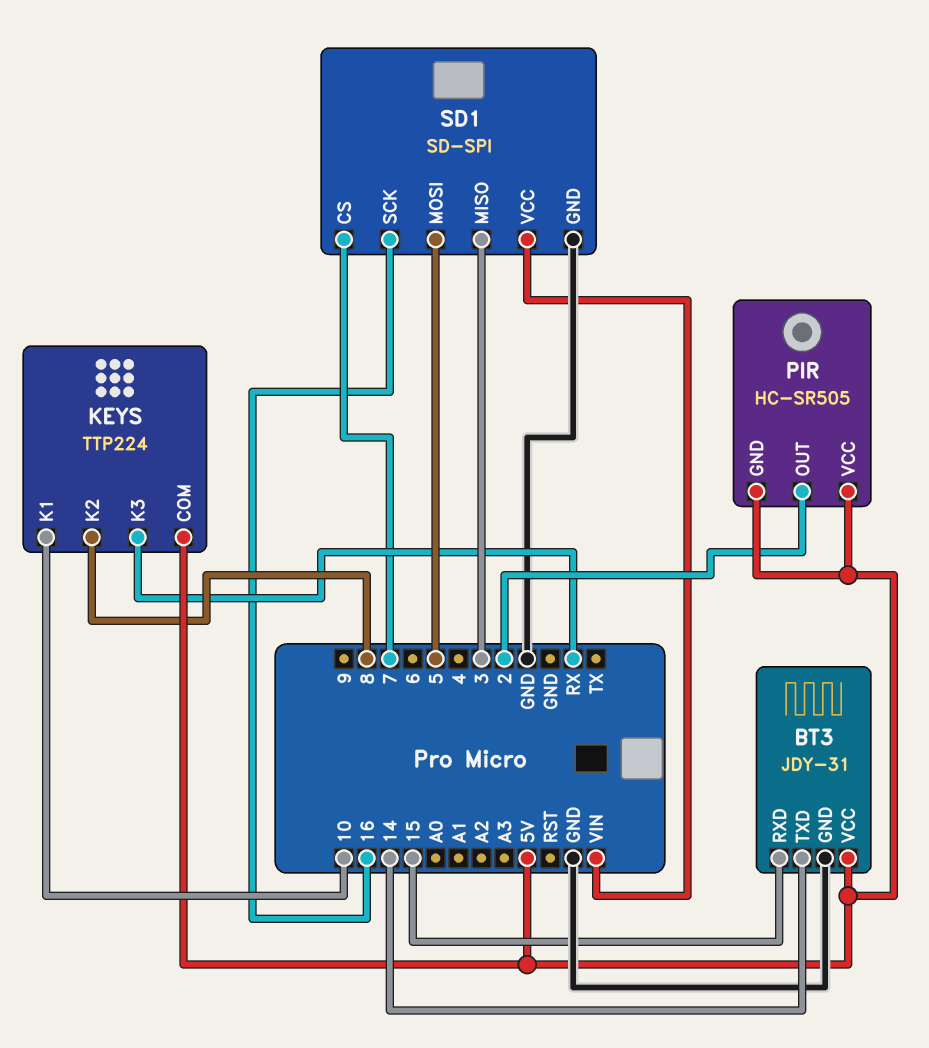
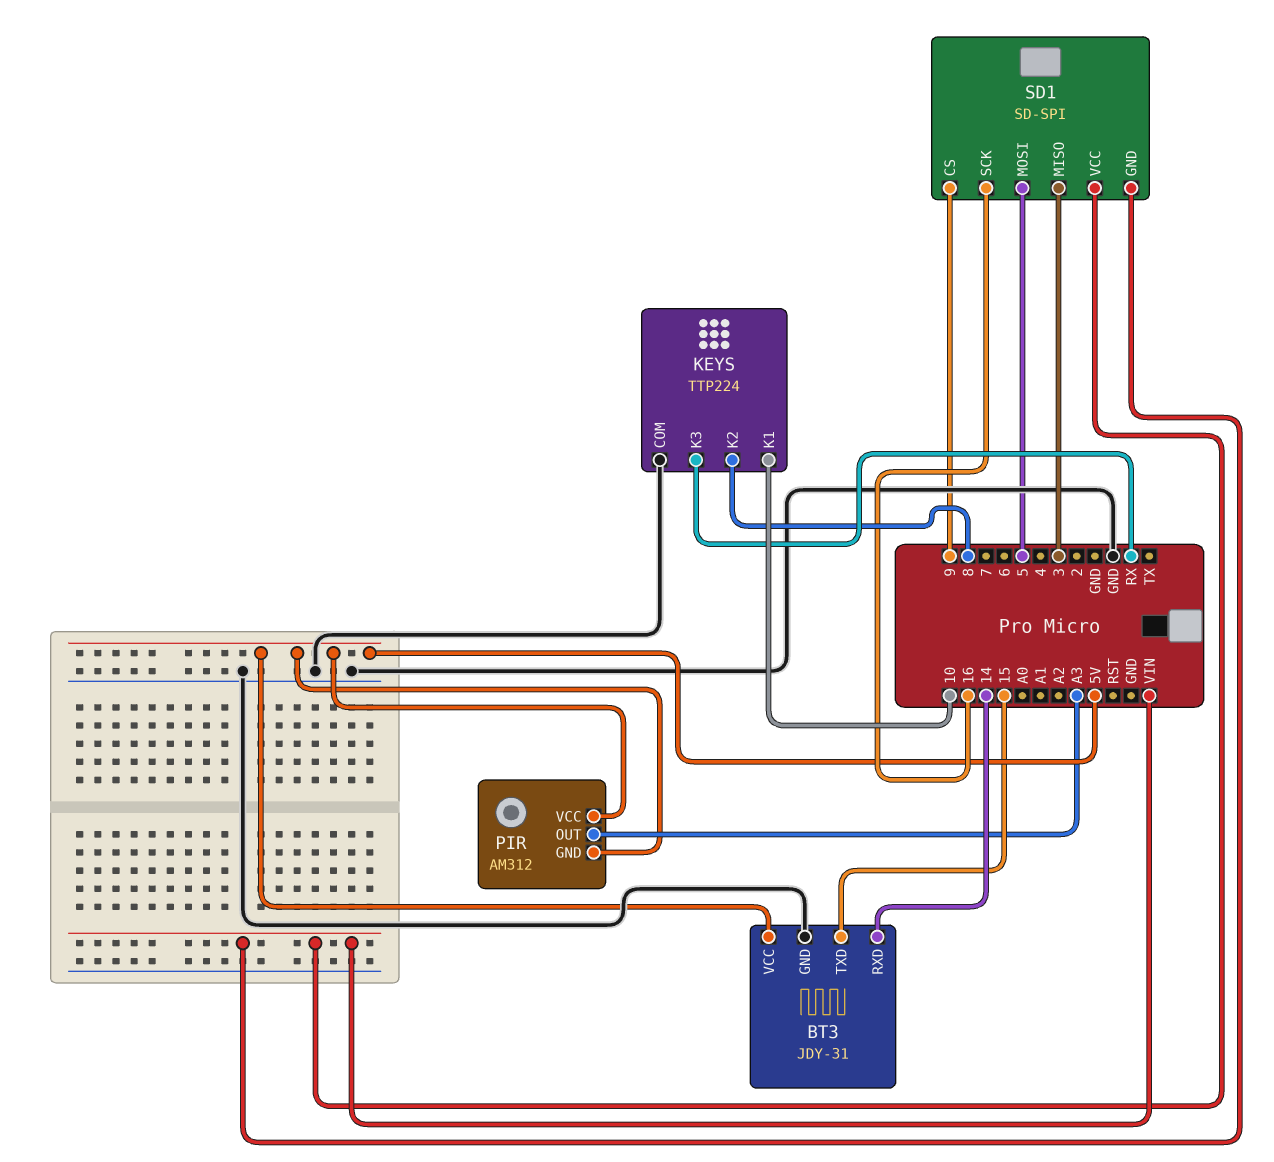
BT3 pin RXD: 15 -> 14
BT3 pin TXD: 14 -> 15
KEYS pin COM: 5V -> GND
PIR: HC-SR505 -> AM312
PIR pin OUT: 2 -> A3
SD1 pin CS: 7 -> 9
SD1 pin GND: GND -> VIN

